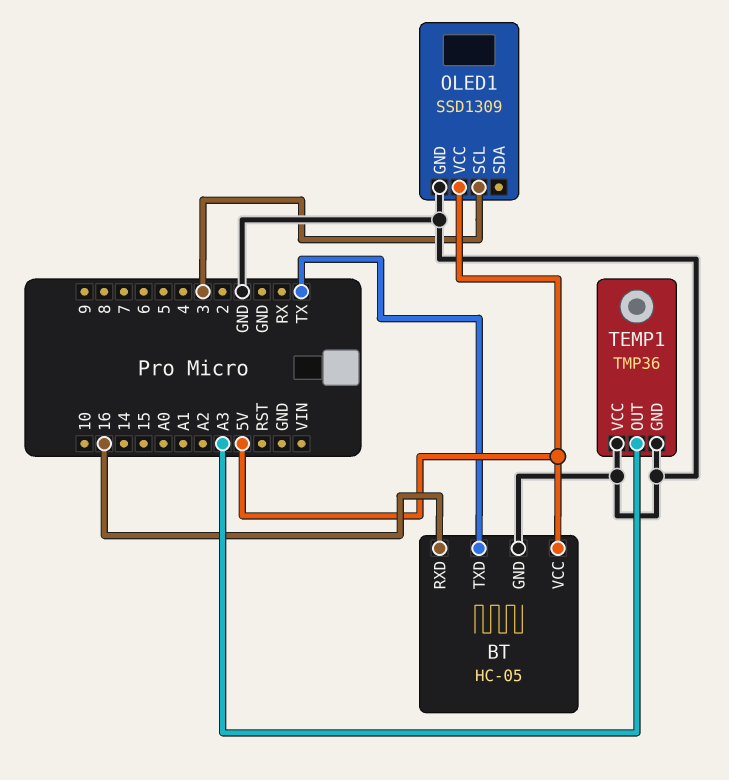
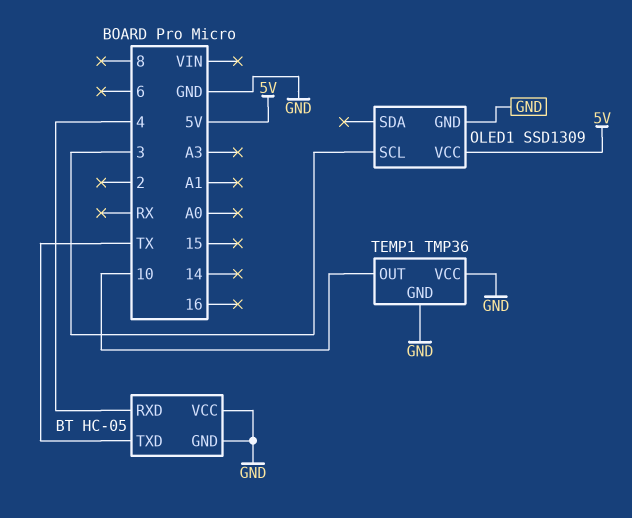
BT pin RXD: 16 -> 4
BT pin VCC: 5V -> GND
TEMP1 pin OUT: A3 -> 10

